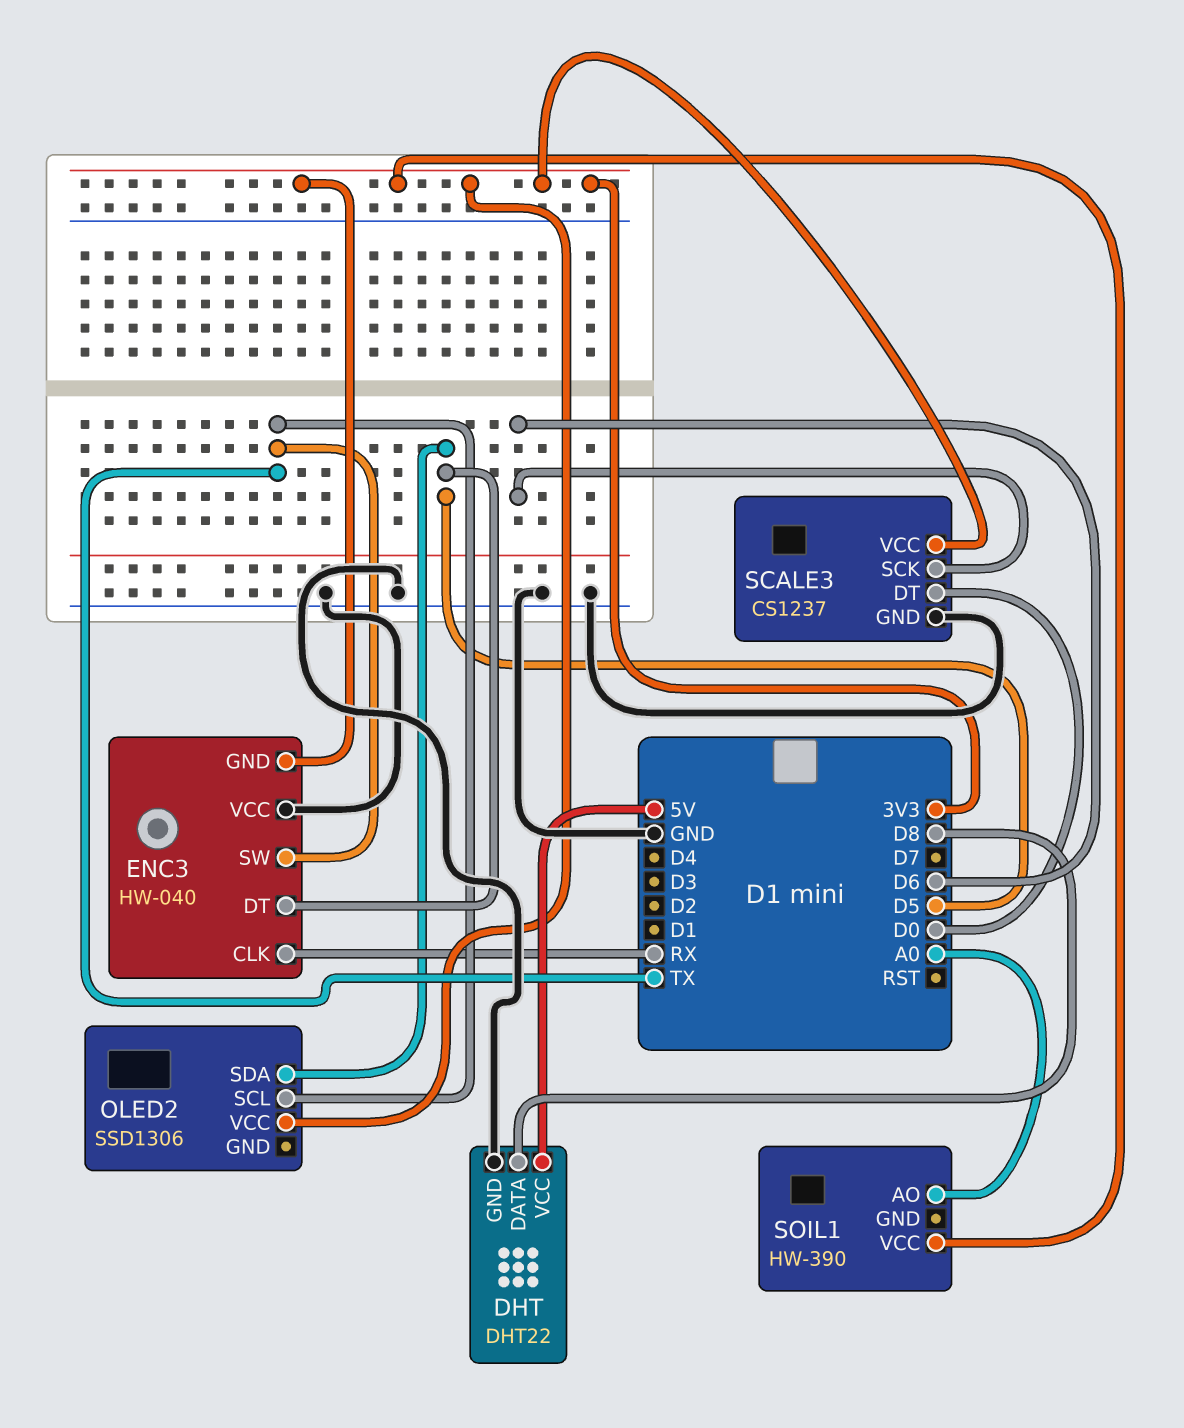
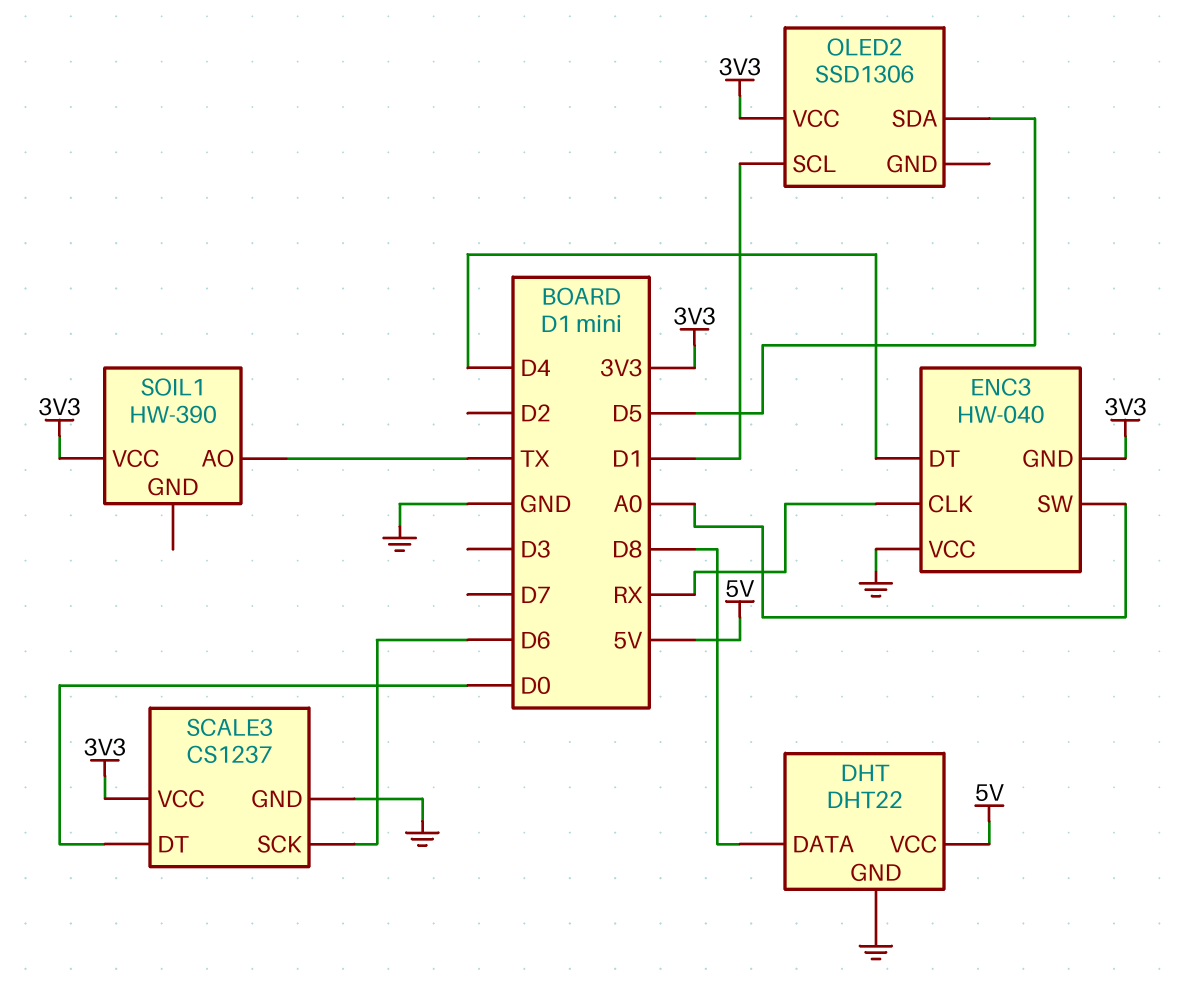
ENC3 pin DT: D5 -> D4
ENC3 pin SW: TX -> A0
OLED2 pin SCL: TX -> D1
SOIL1 pin AO: A0 -> TX

